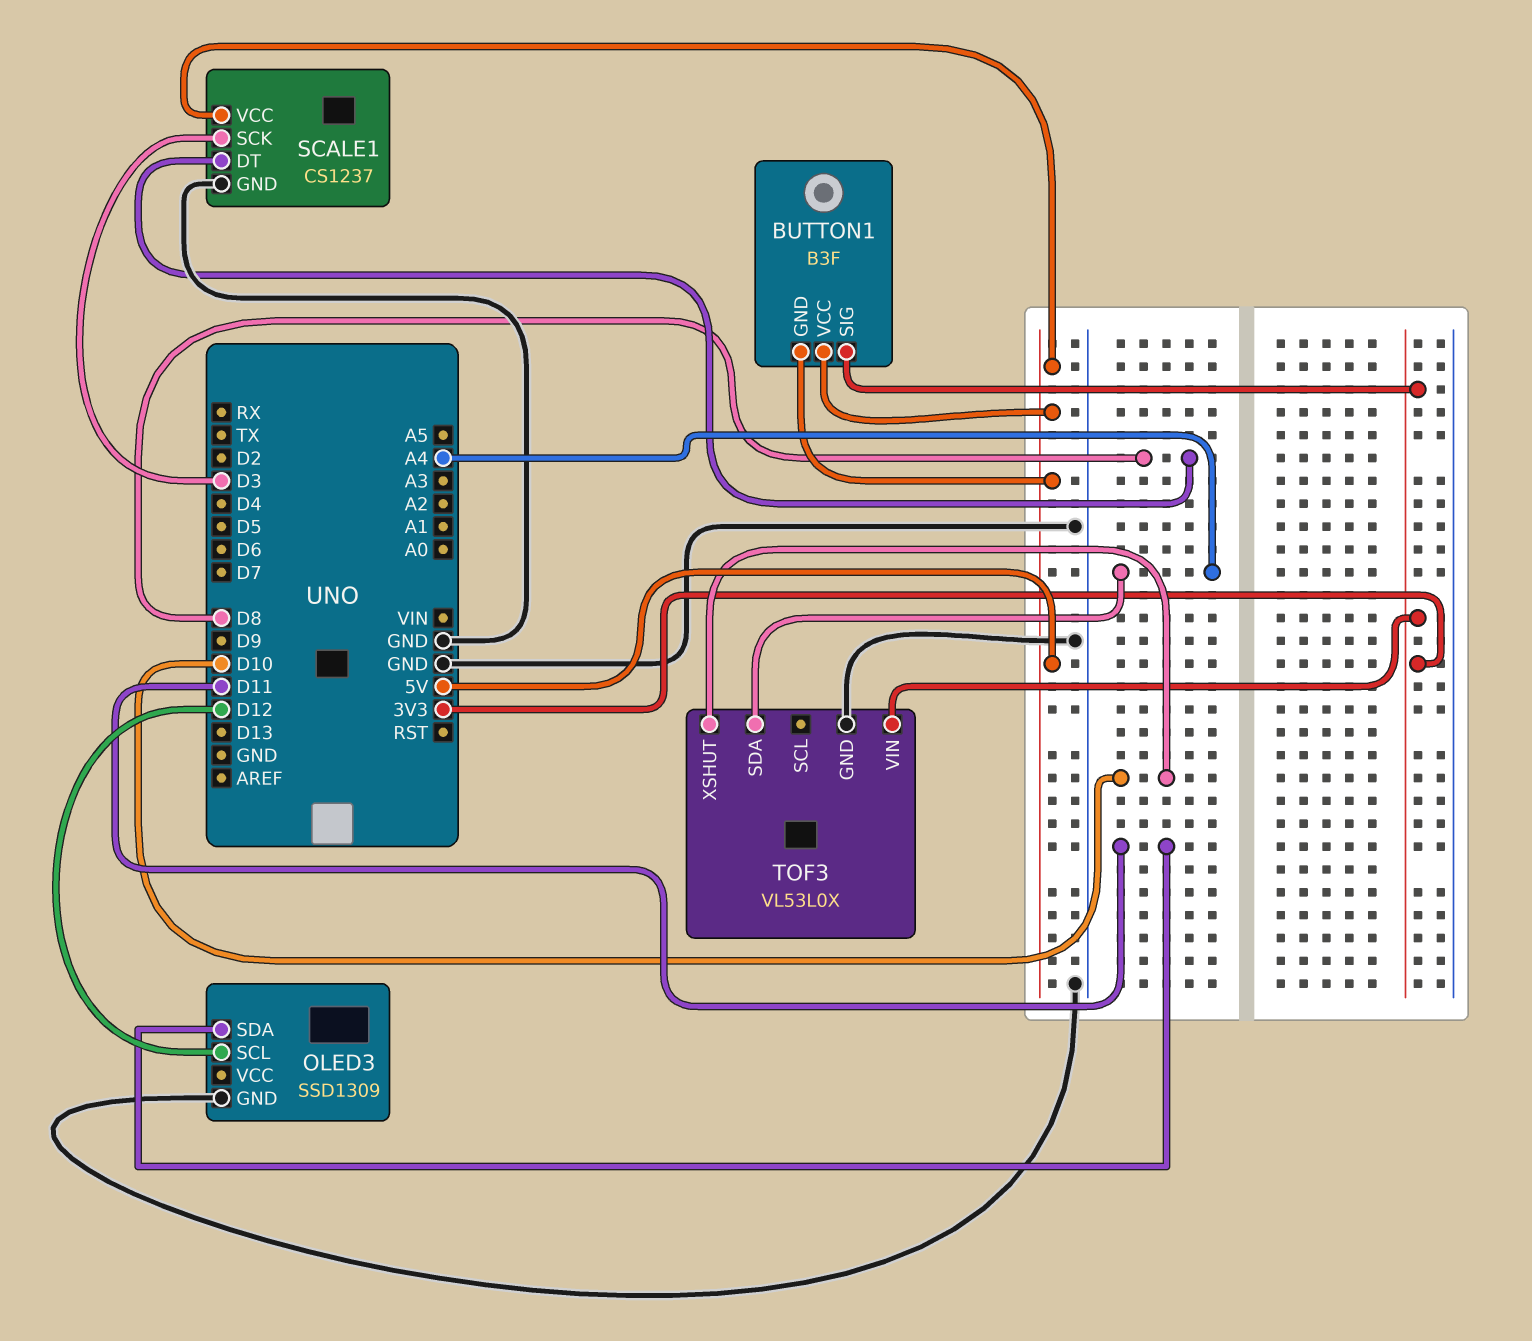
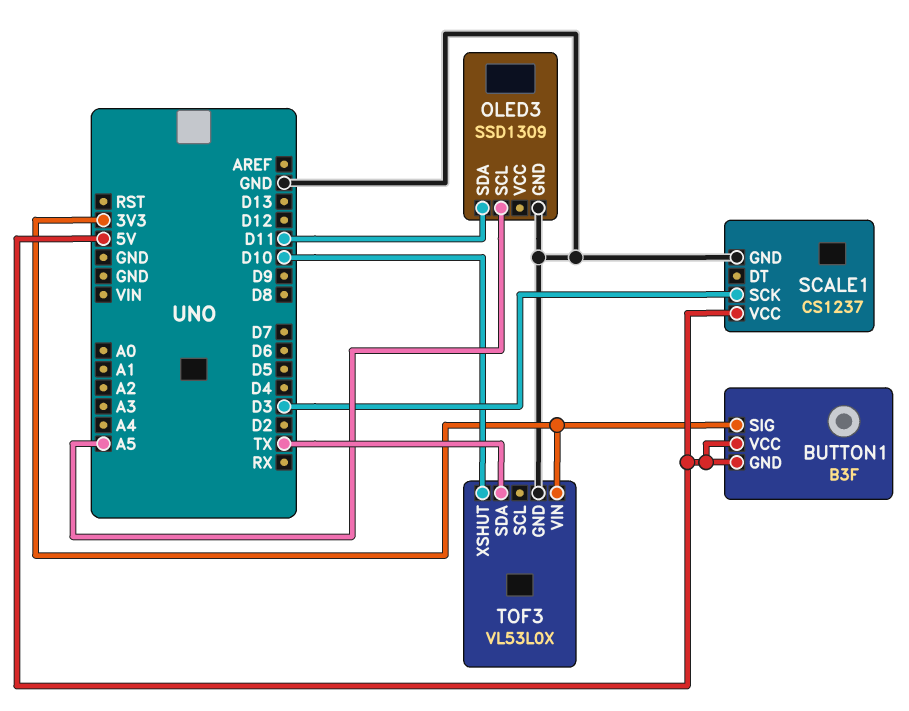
OLED3 pin SCL: D12 -> A5
SCALE1 pin DT: D8 -> none
TOF3 pin SDA: A4 -> TX

